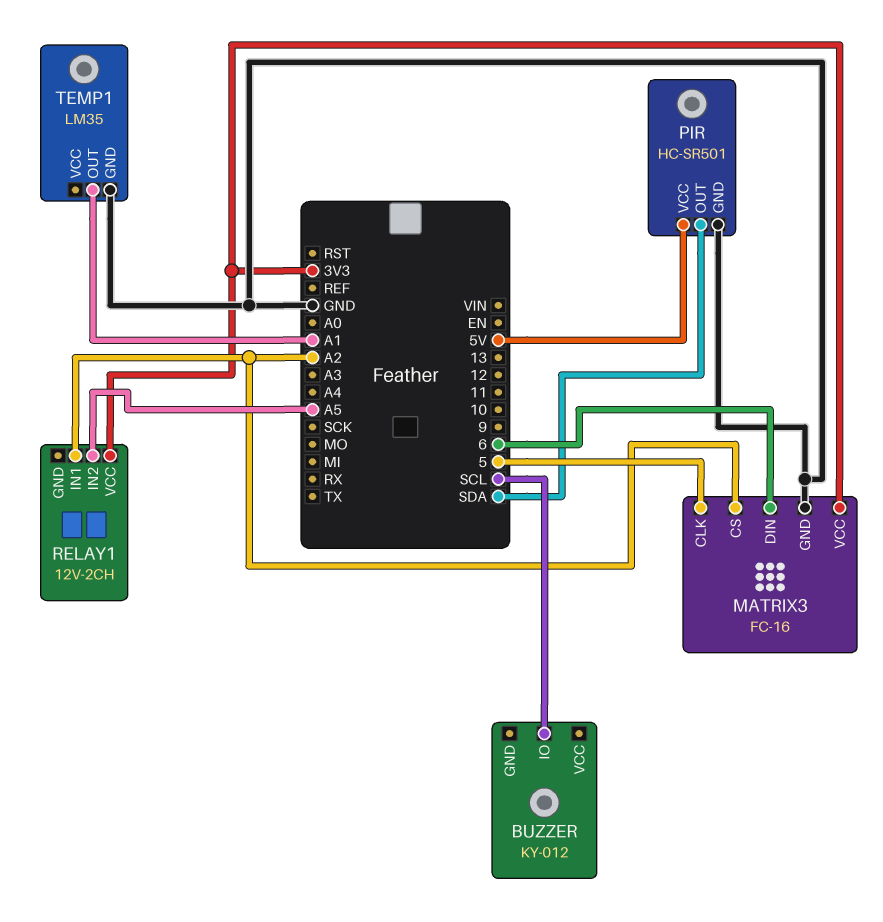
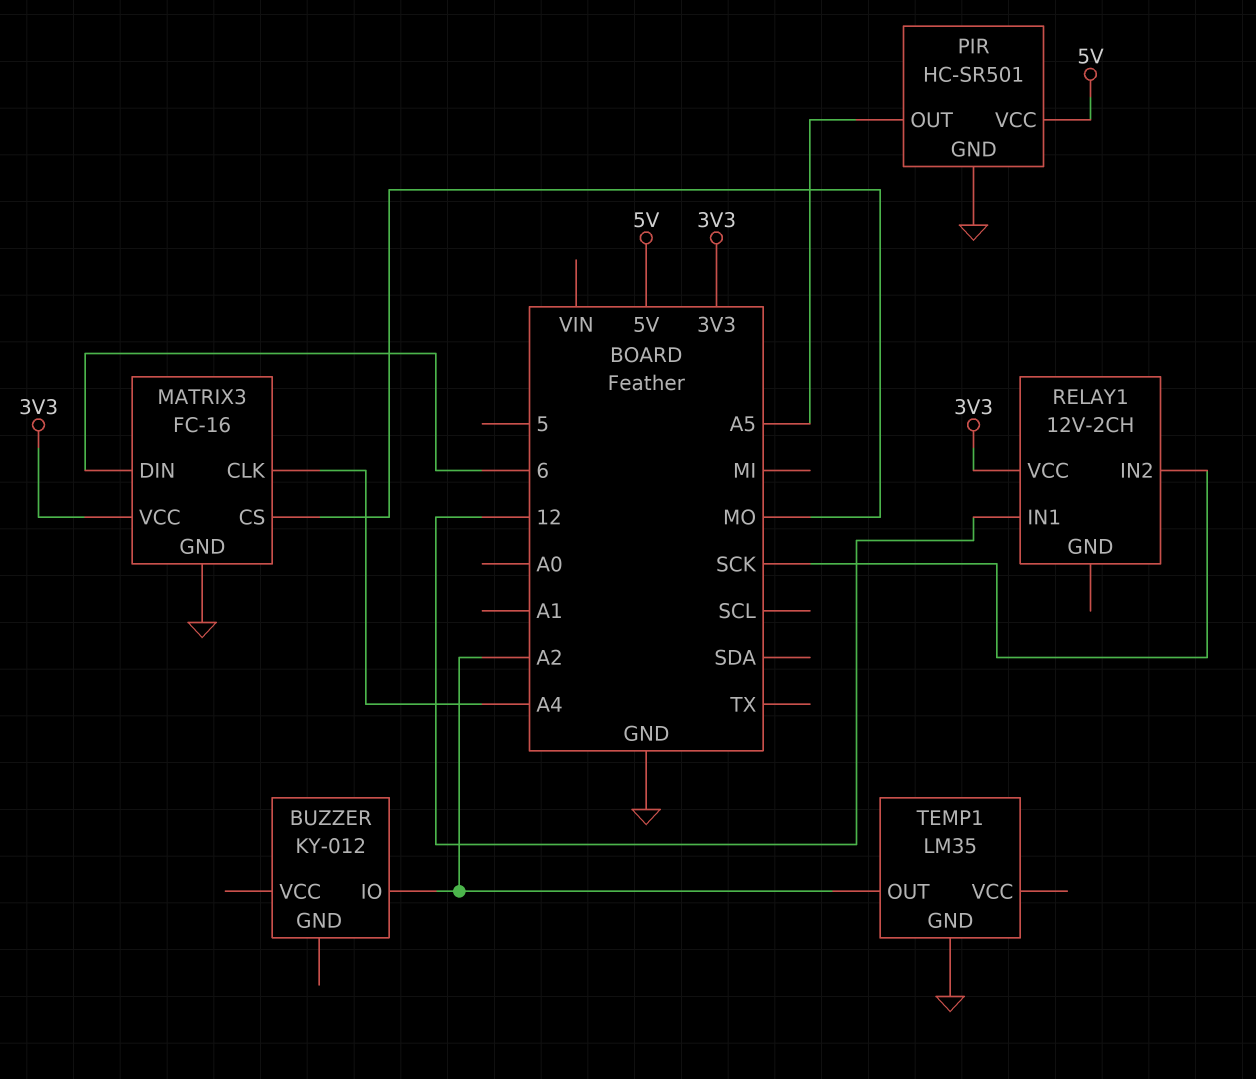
BUZZER pin IO: SCL -> A2
MATRIX3 pin CLK: 5 -> A4
MATRIX3 pin CS: A2 -> MO
PIR pin OUT: SDA -> A5
RELAY1 pin IN1: A2 -> 12
RELAY1 pin IN2: A5 -> SCK
TEMP1 pin OUT: A1 -> A2

